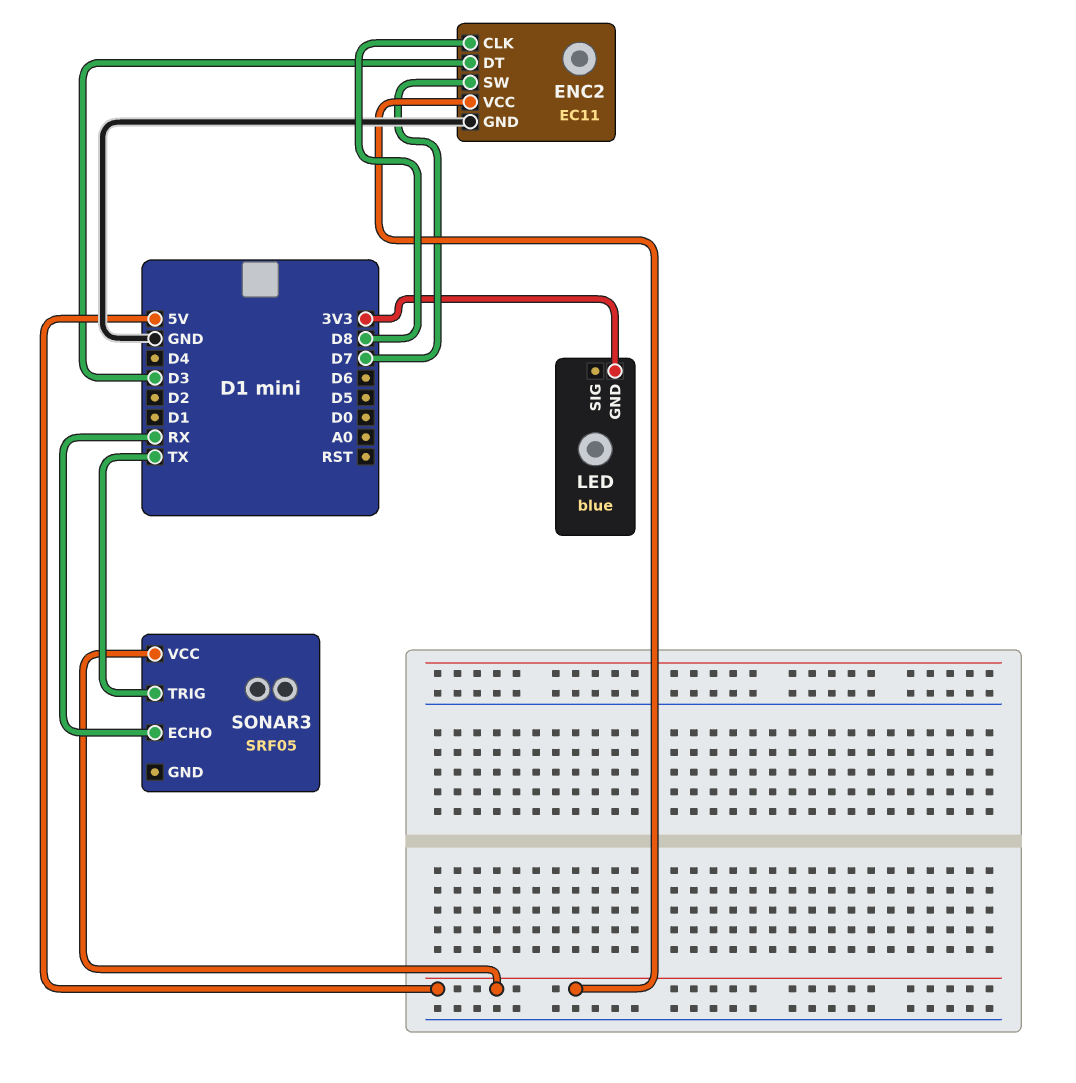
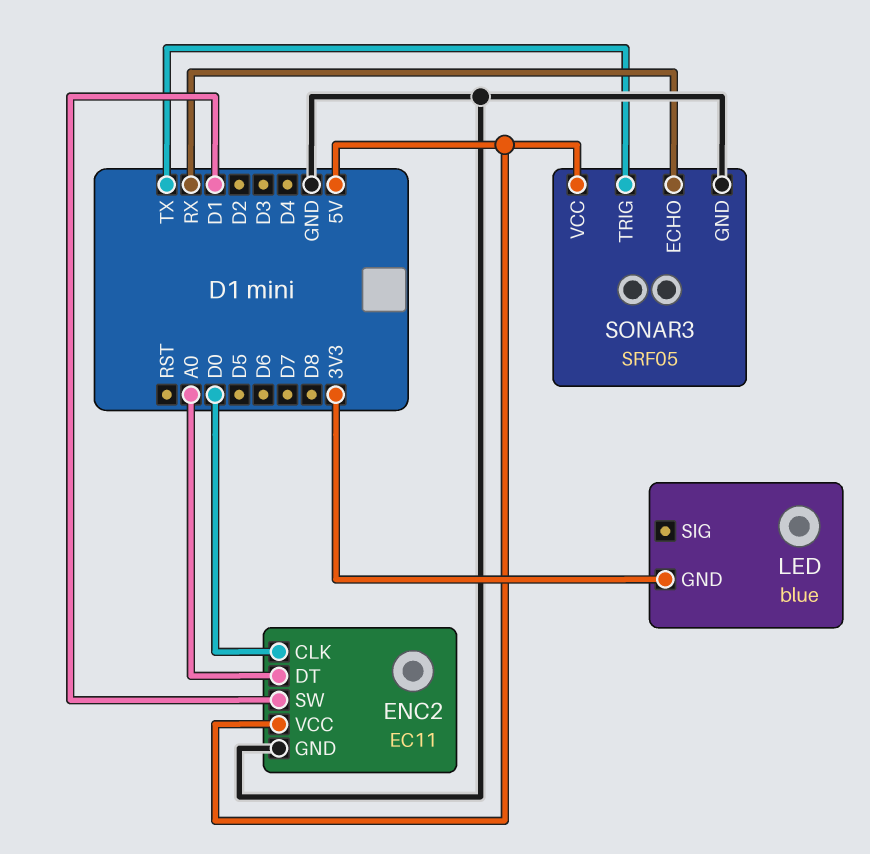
ENC2 pin CLK: D8 -> D0
ENC2 pin DT: D3 -> A0
ENC2 pin SW: D7 -> D1
SONAR3 pin GND: none -> GND

